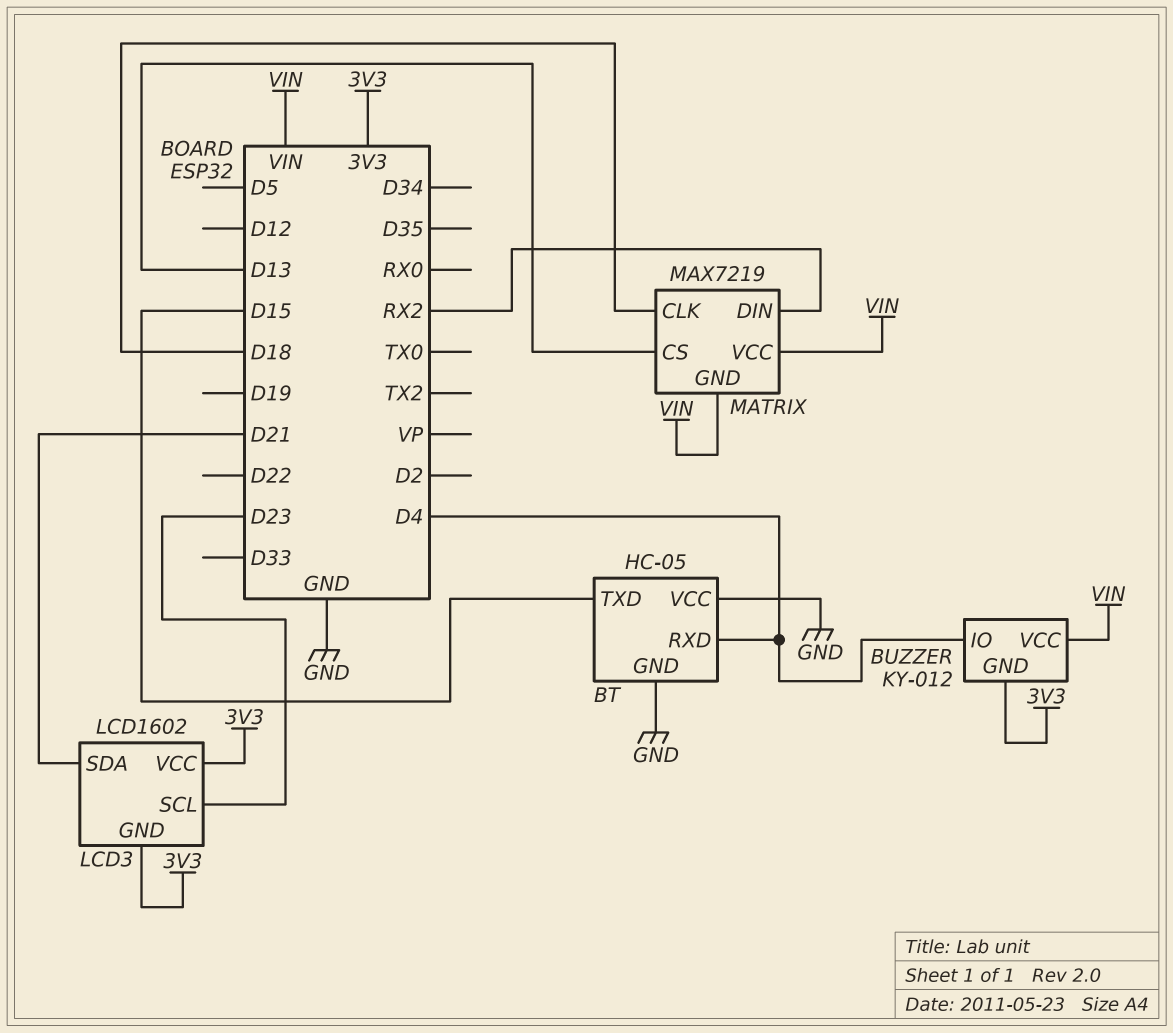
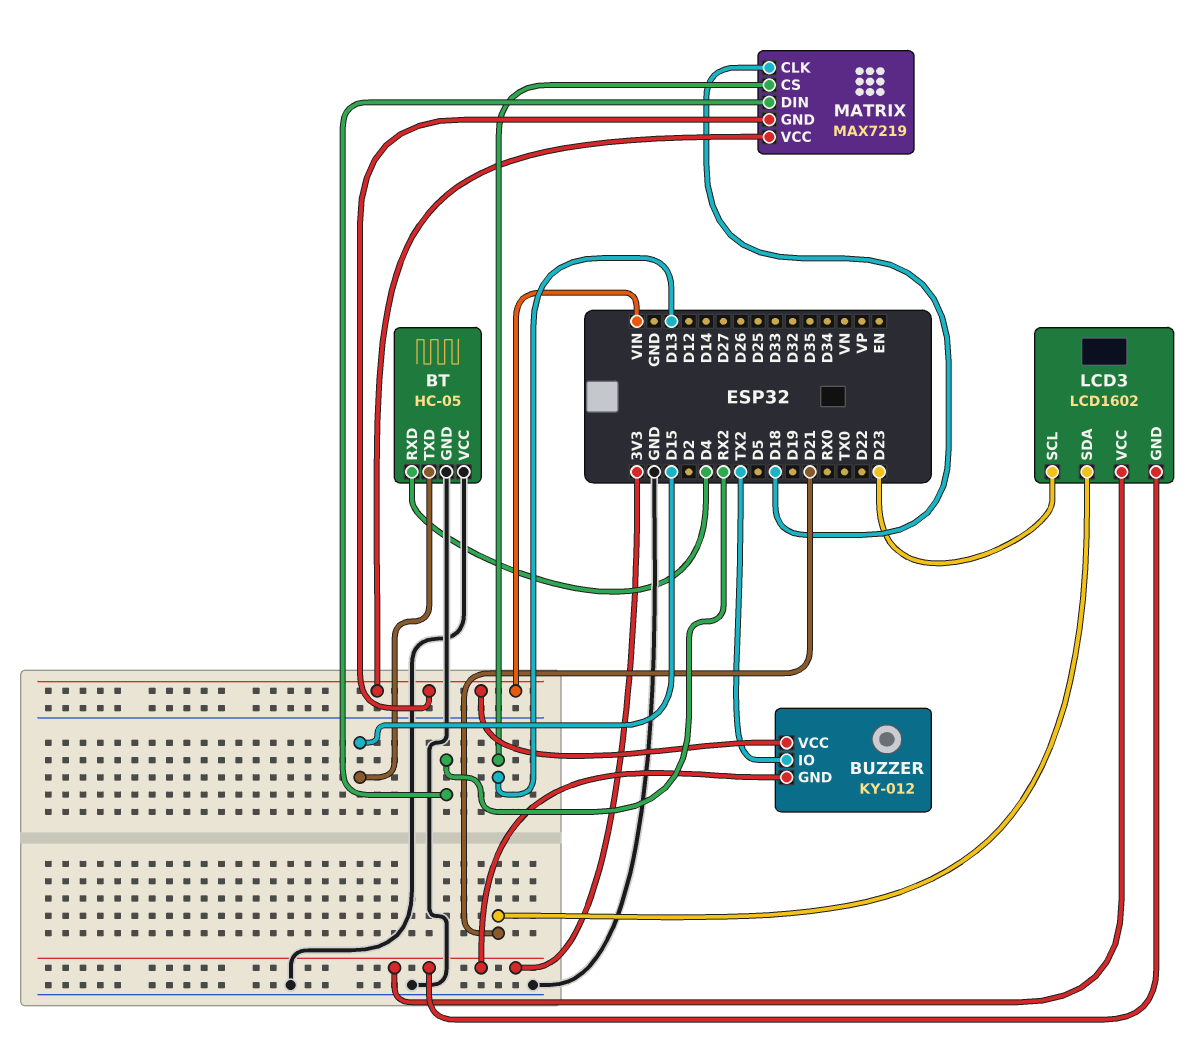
BUZZER pin IO: D4 -> TX2

